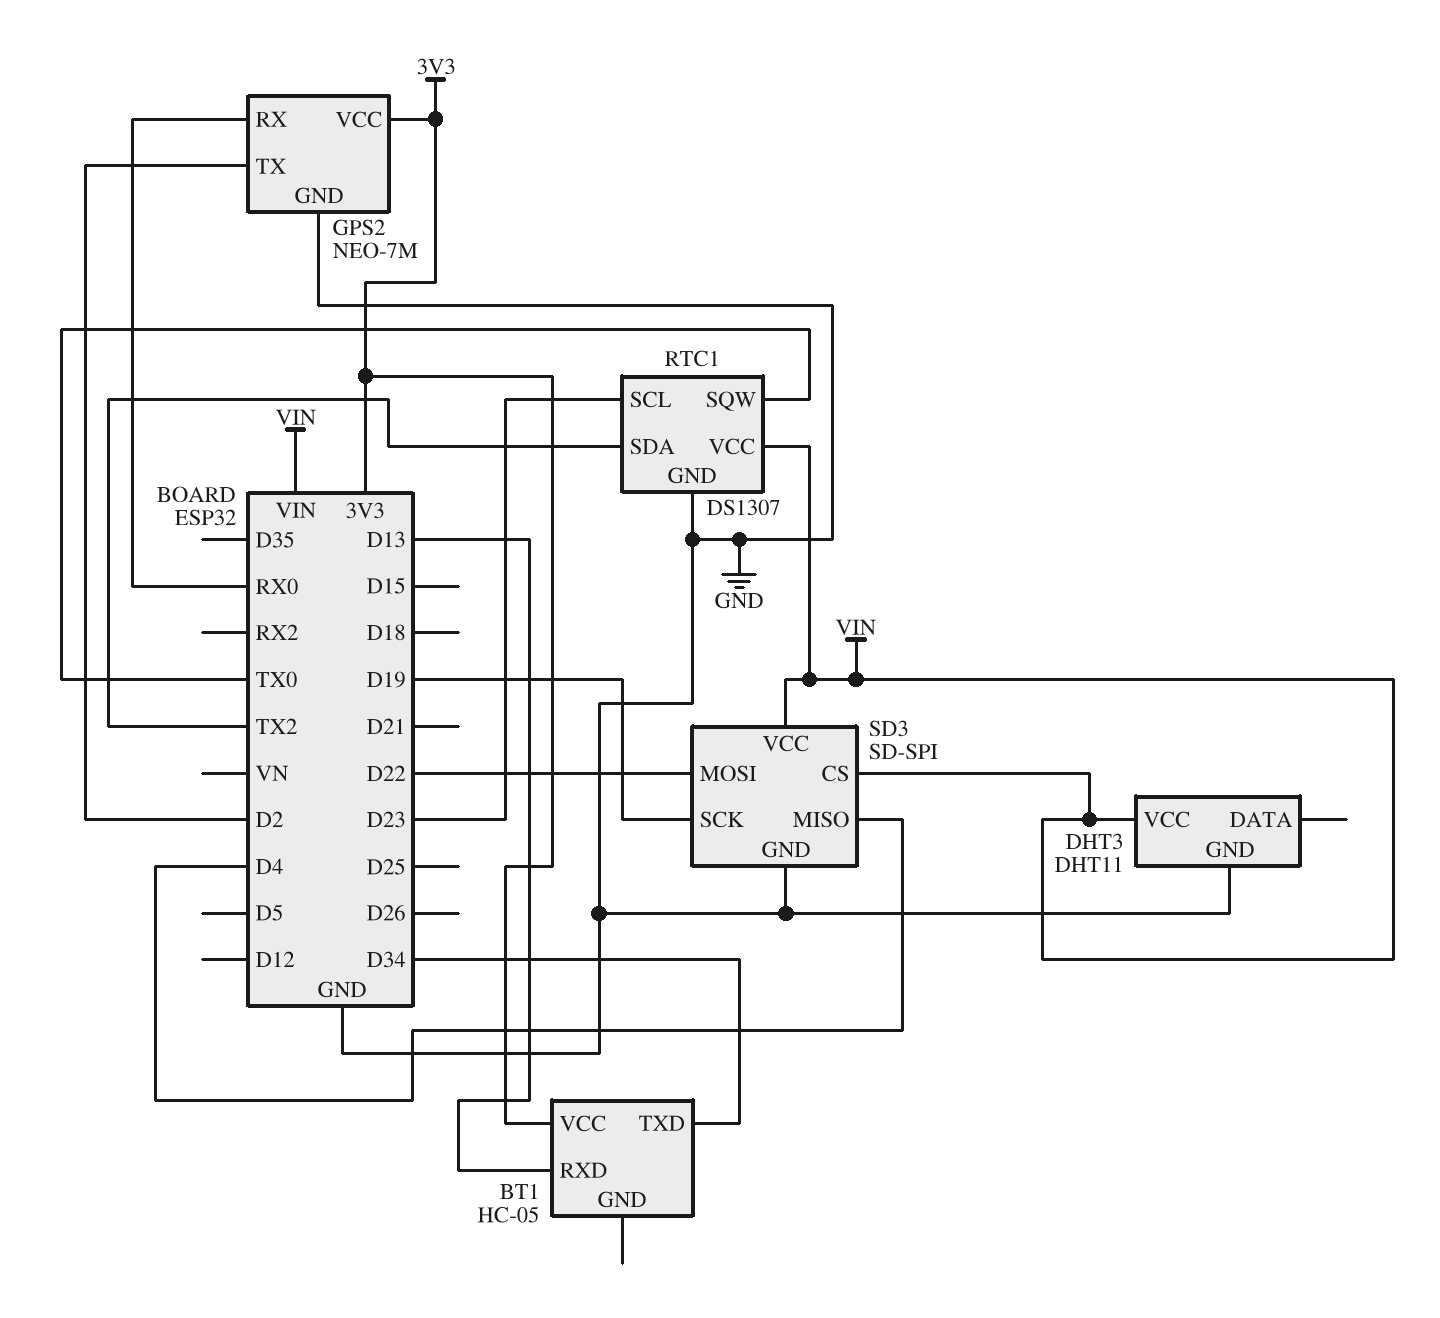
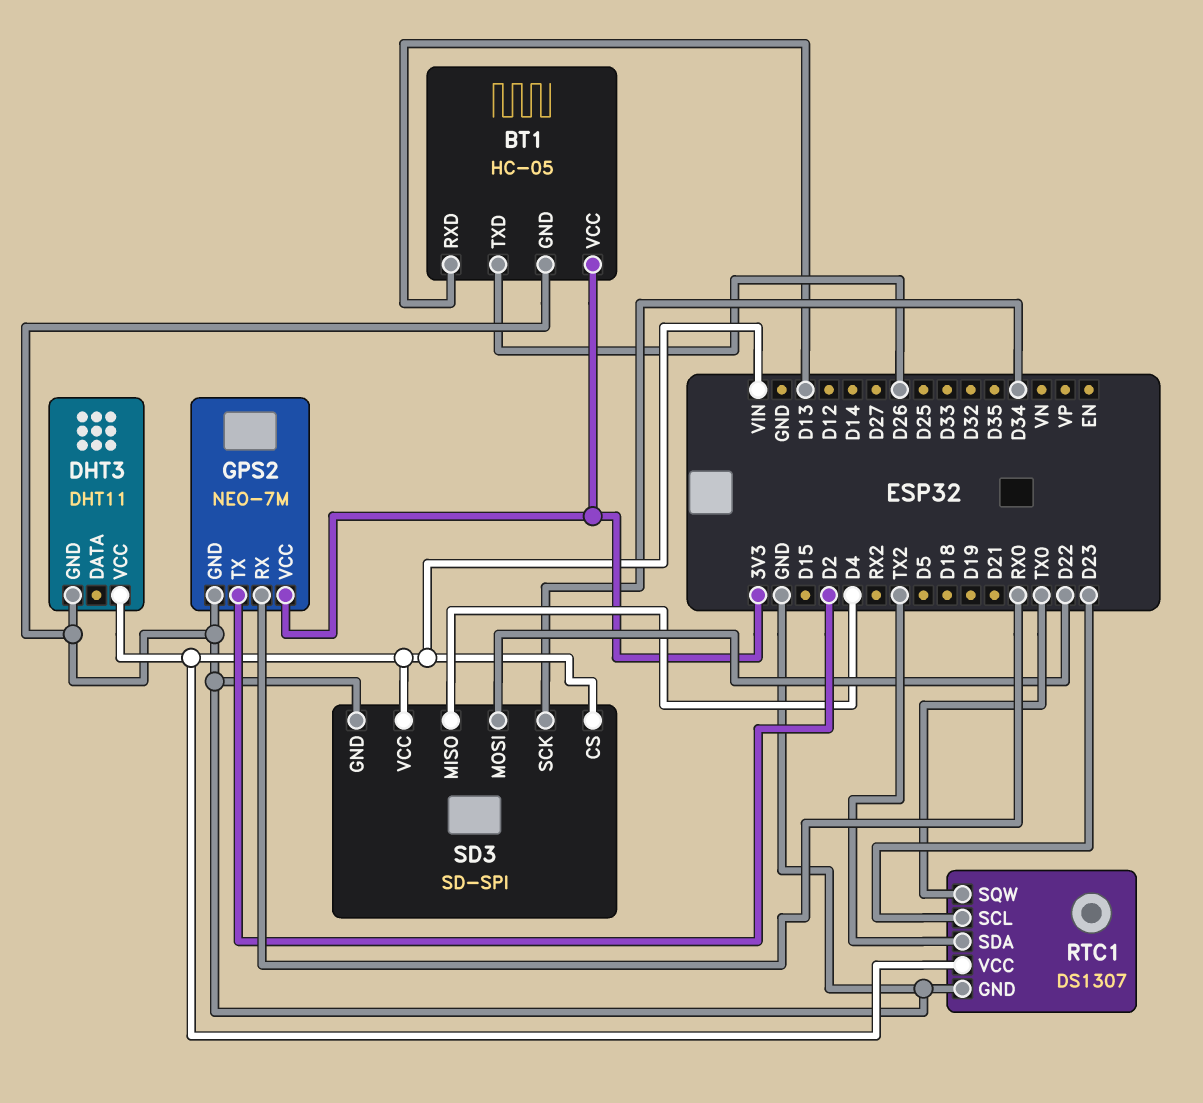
BT1 pin GND: none -> GND
BT1 pin TXD: D34 -> D26
SD3 pin SCK: D19 -> D34

